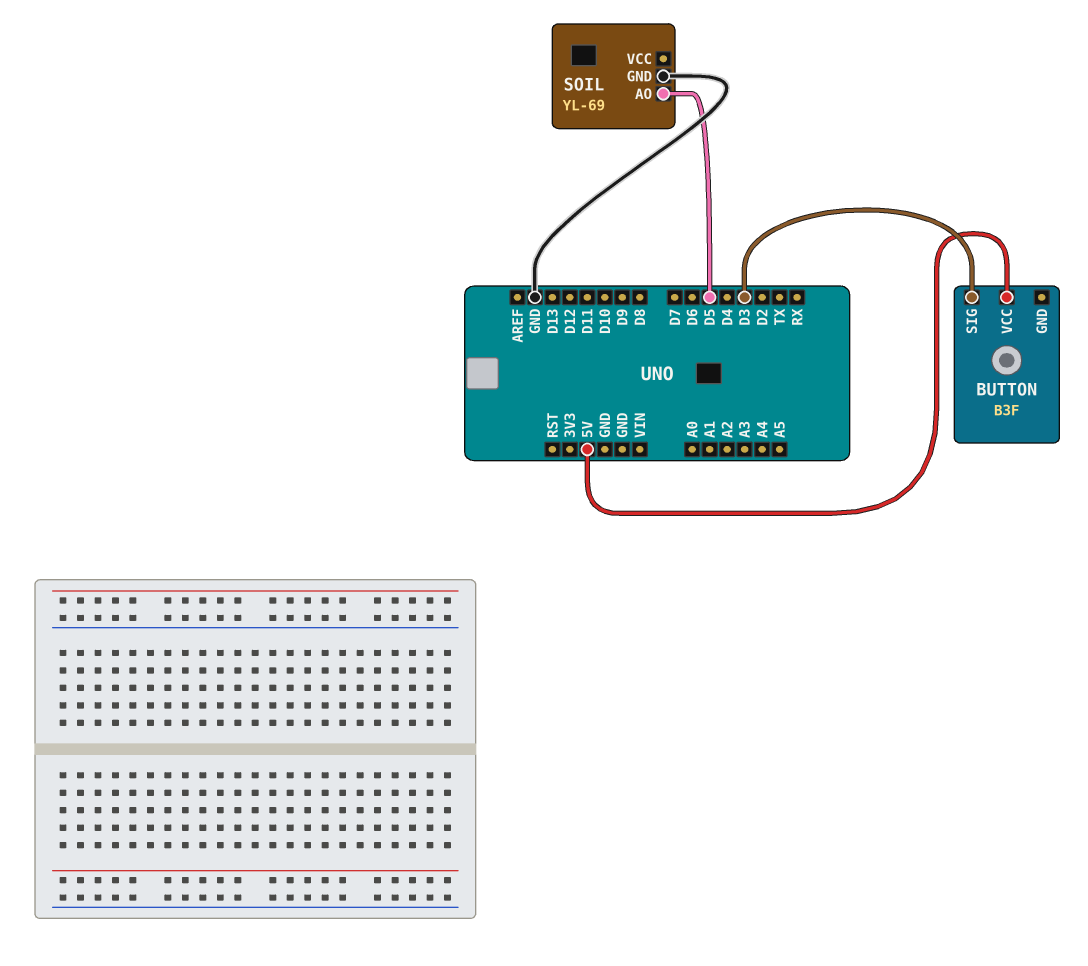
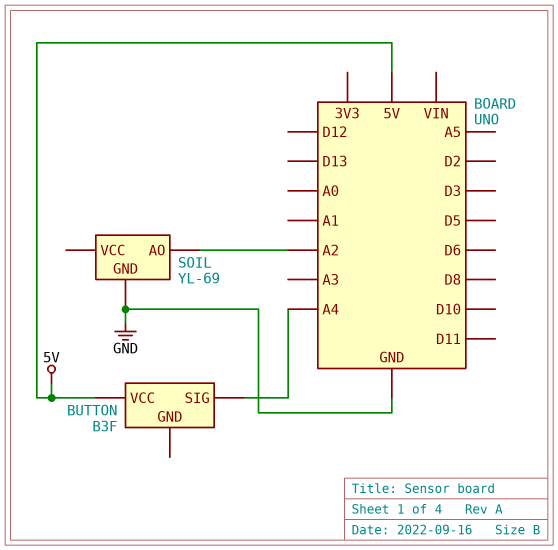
BUTTON pin SIG: D3 -> A4
SOIL pin AO: D5 -> A2

